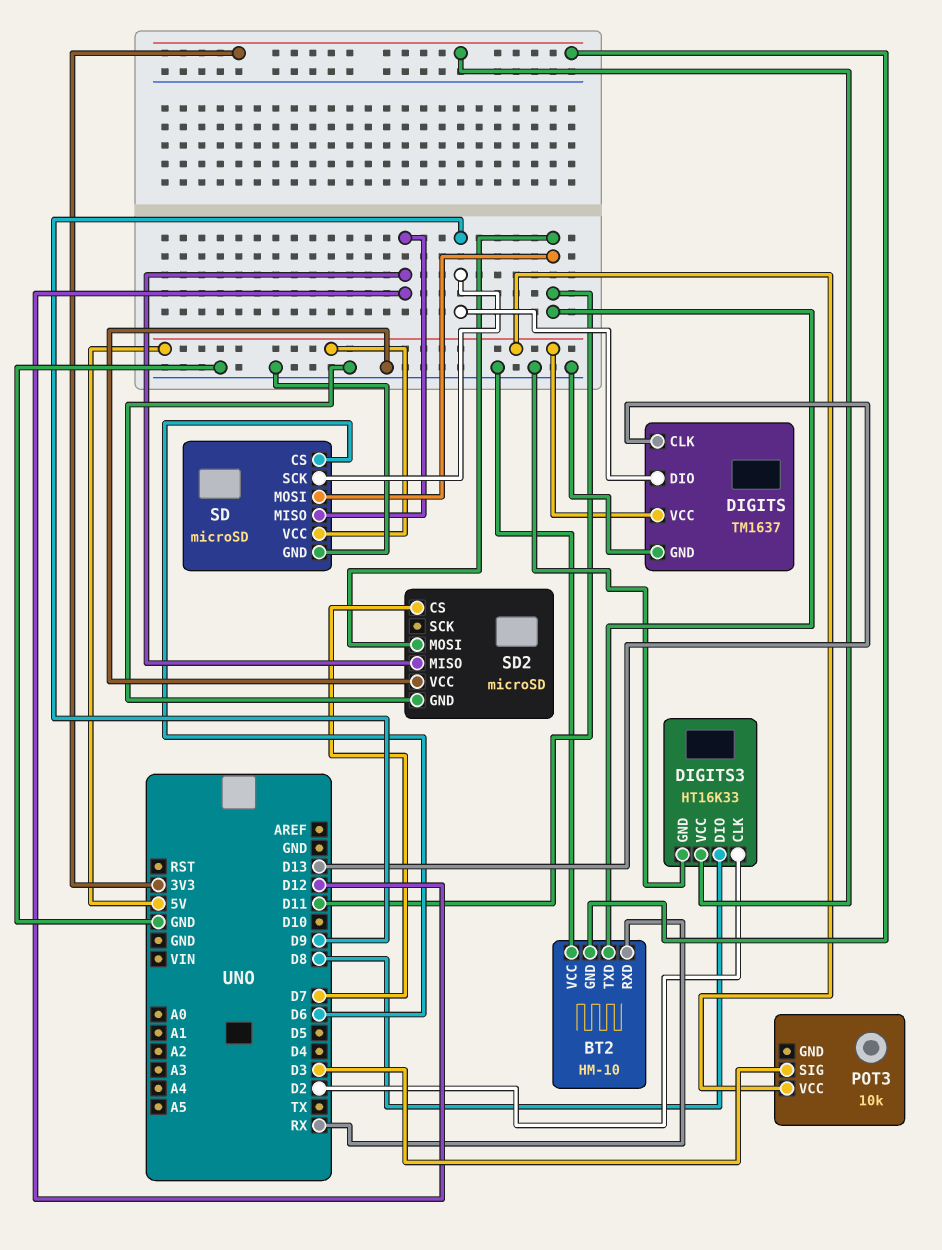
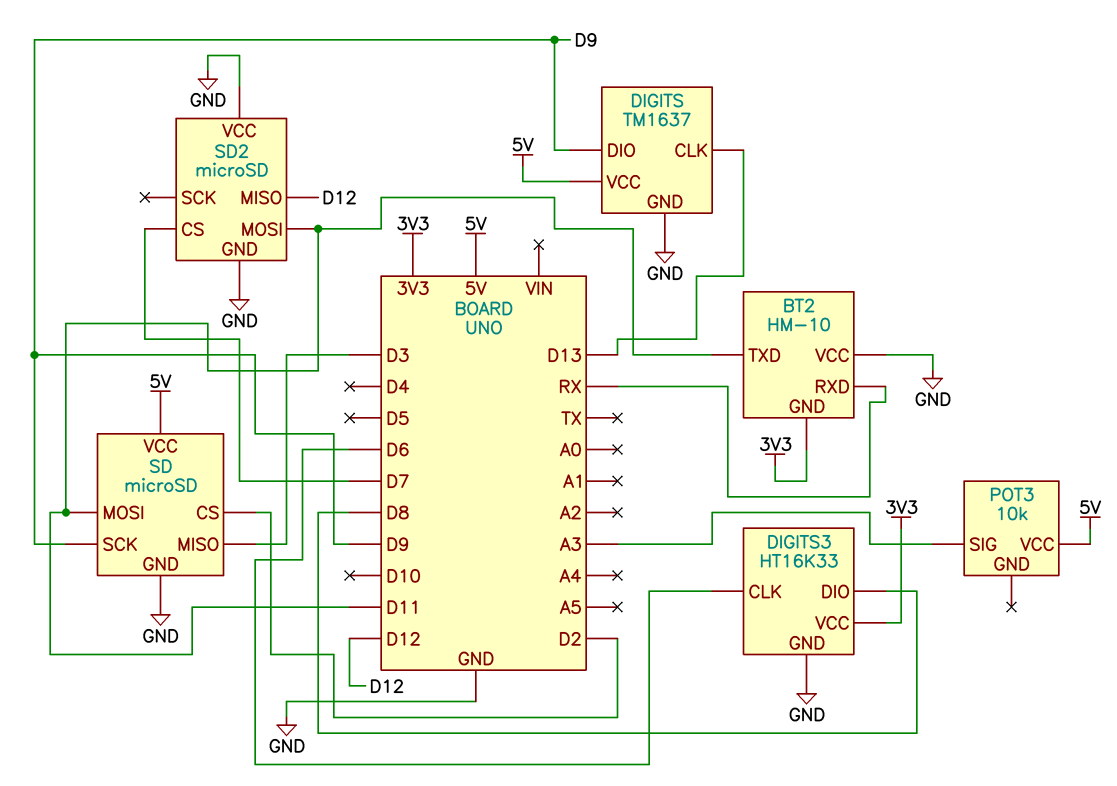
DIGITS3 pin CLK: D2 -> D6
POT3 pin SIG: D3 -> A3
SD pin CS: D6 -> D2
SD pin MISO: D12 -> D3

